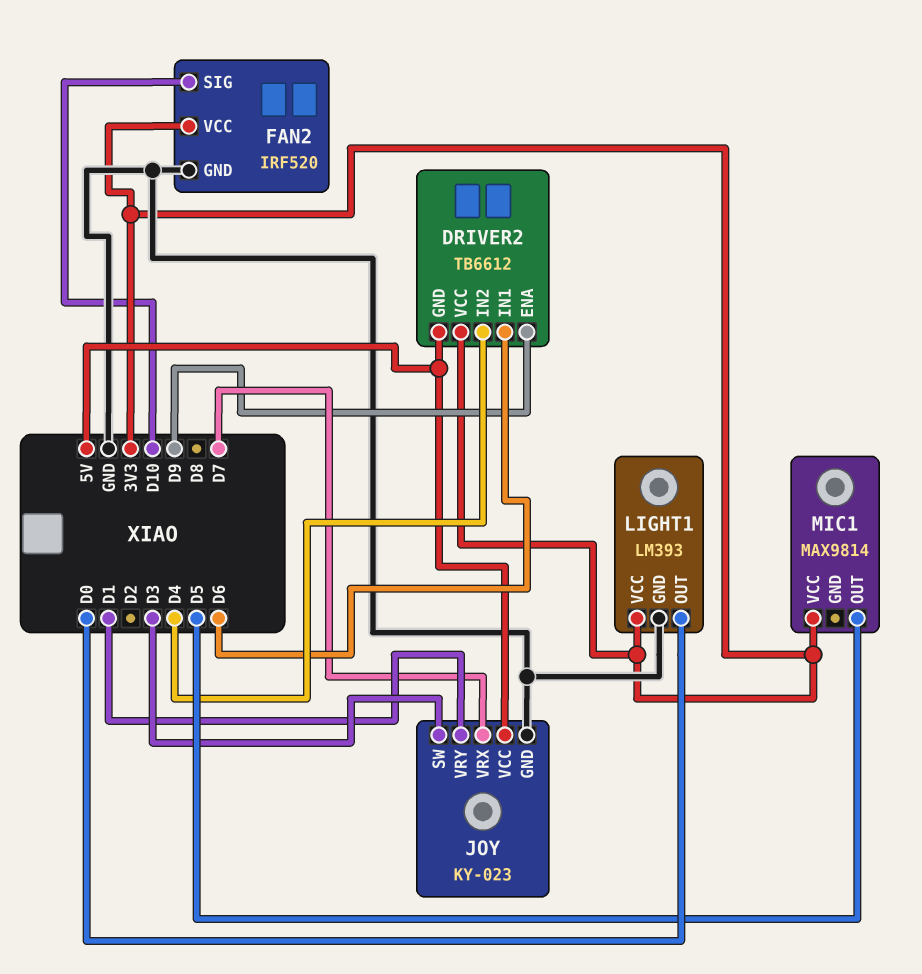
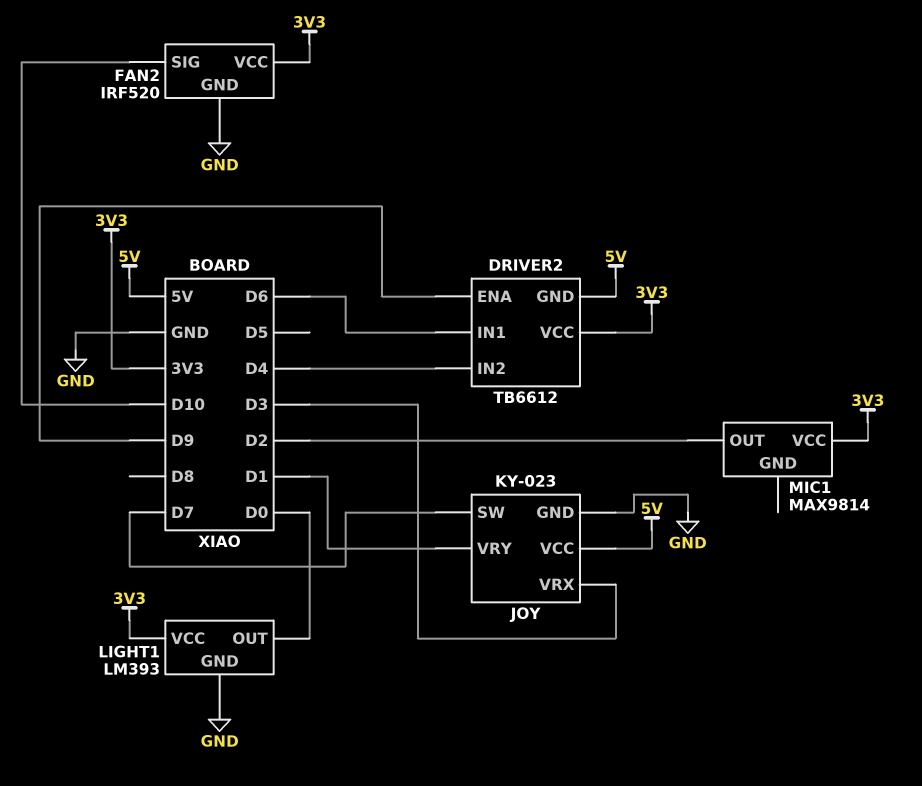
JOY pin SW: D3 -> D7
JOY pin VRX: D7 -> D3
MIC1 pin OUT: D5 -> D2

